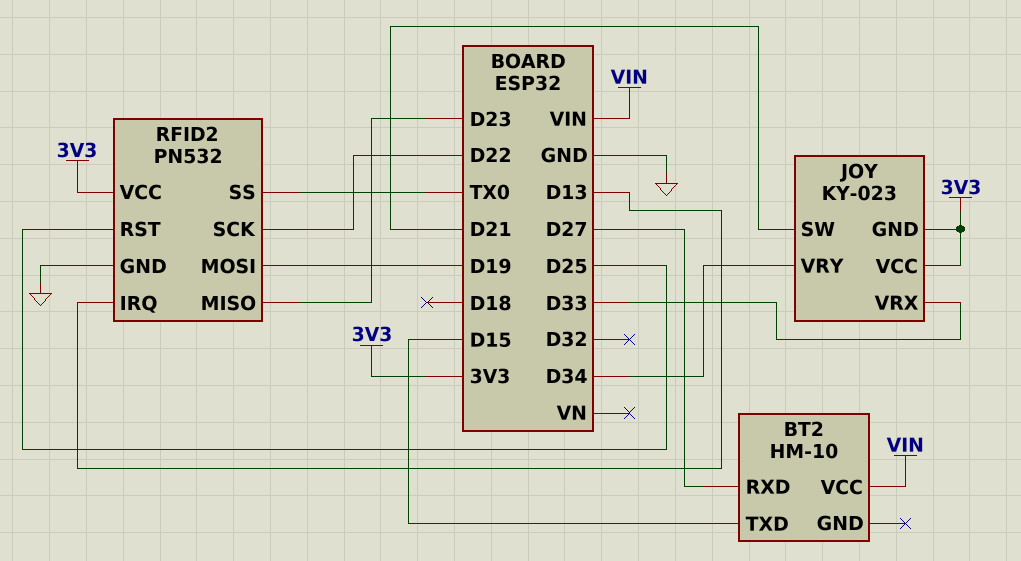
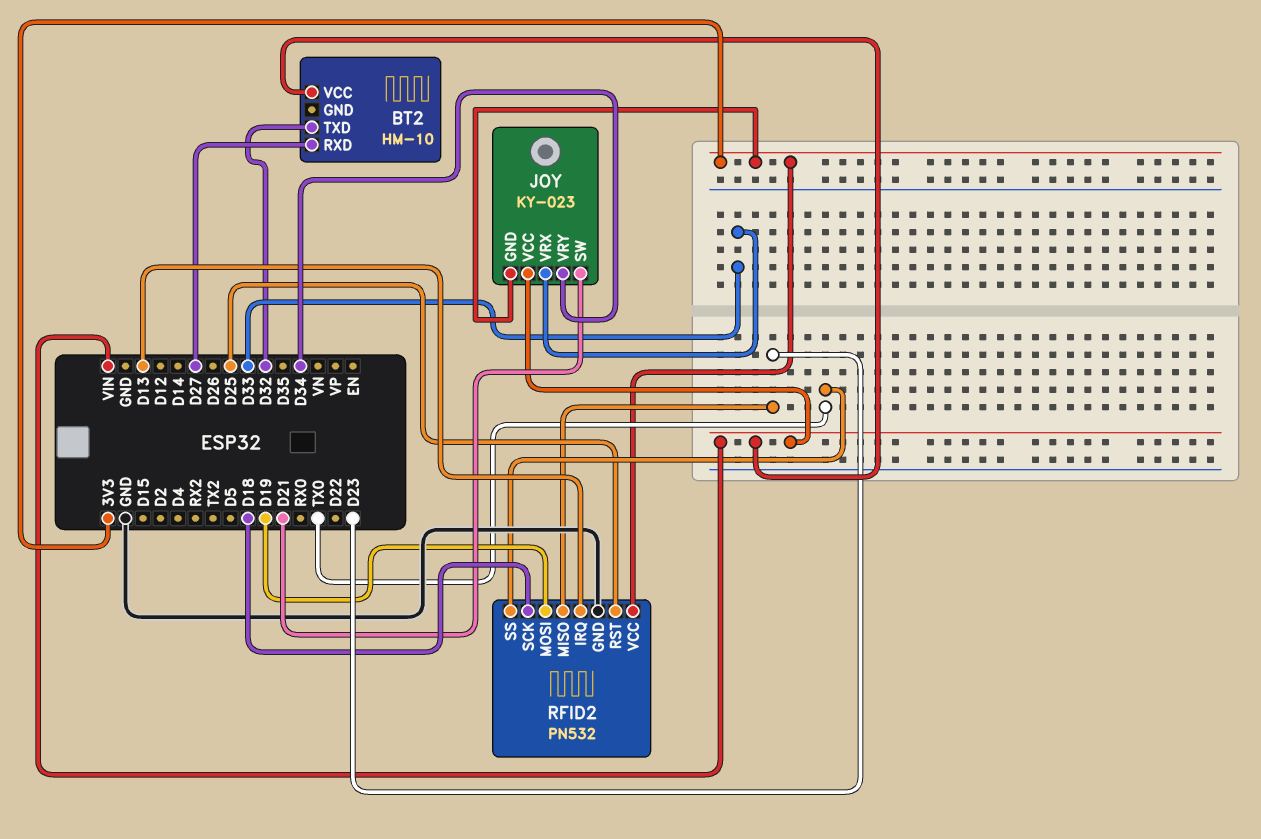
BT2 pin TXD: D15 -> D32
JOY pin VCC: 3V3 -> VIN
RFID2 pin SCK: D22 -> D18

